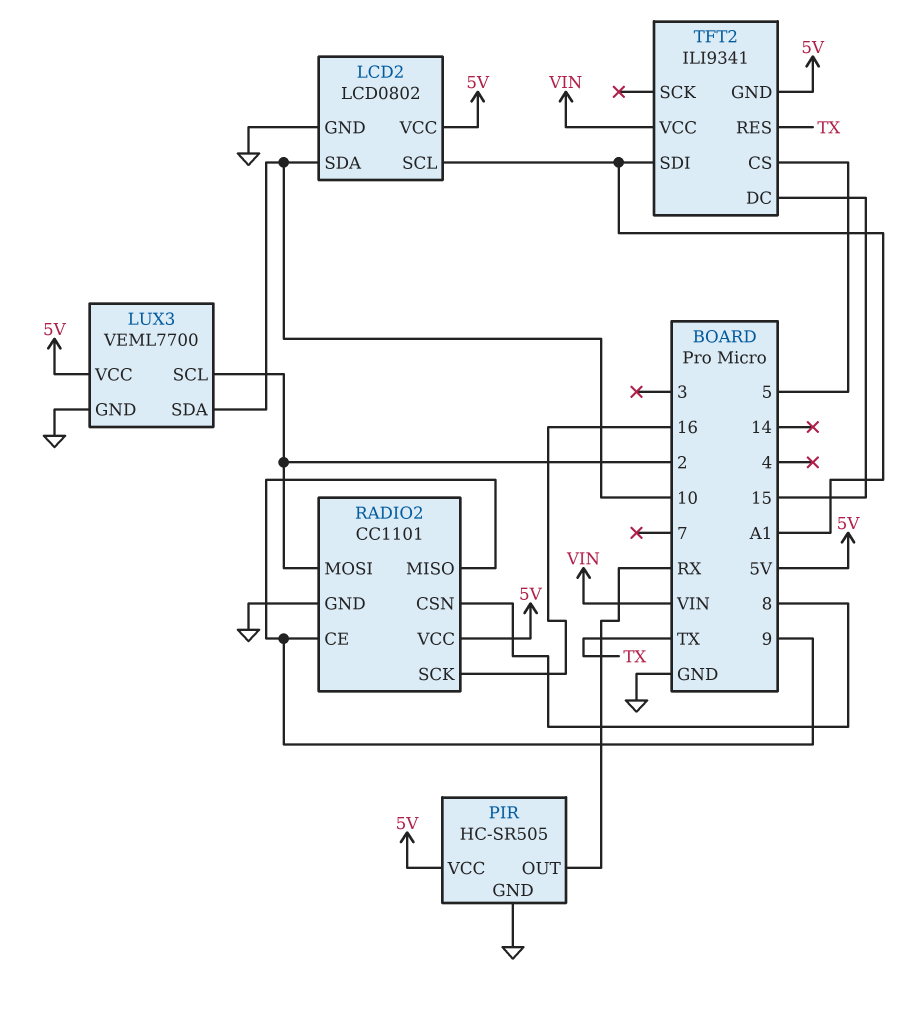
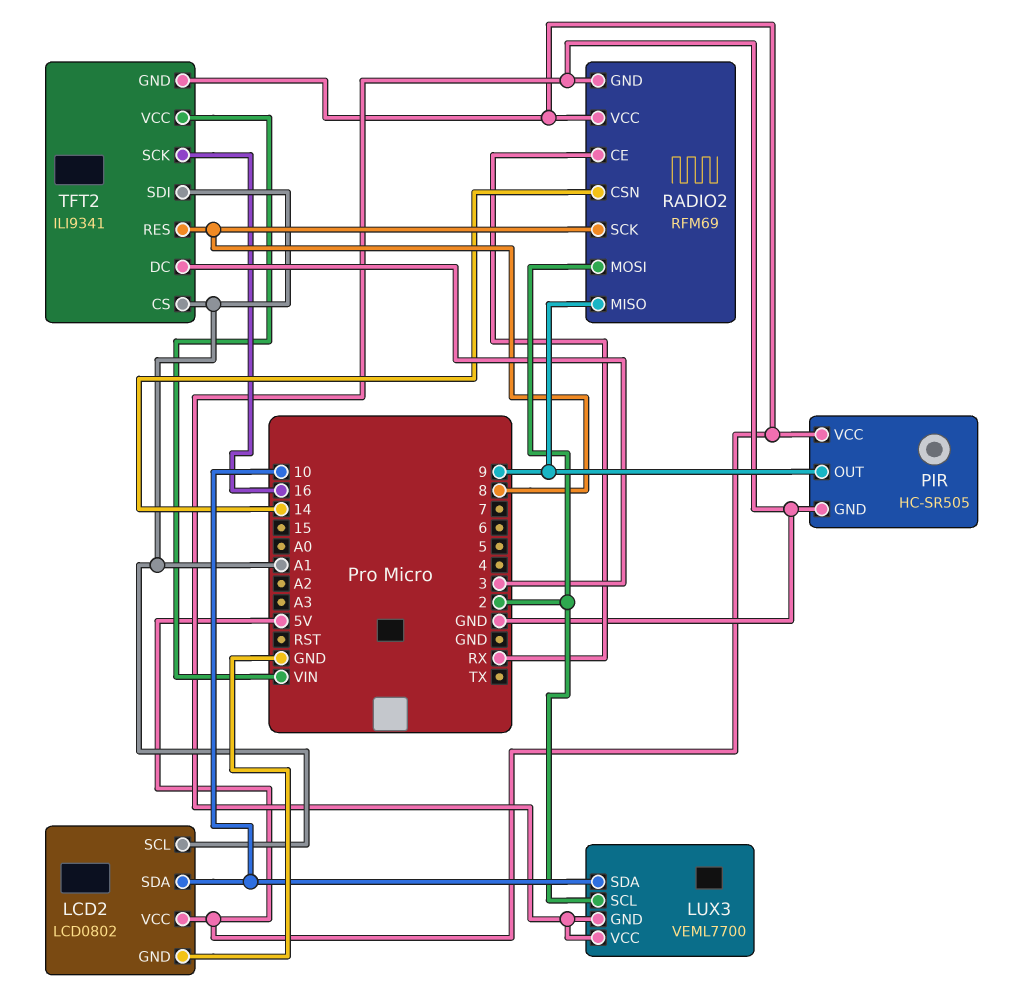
LUX3 pin VCC: 5V -> GND
PIR pin OUT: RX -> 9
RADIO2: CC1101 -> RFM69
RADIO2 pin CE: 9 -> RX
RADIO2 pin CSN: 8 -> 14
RADIO2 pin SCK: 16 -> 8
TFT2 pin CS: 5 -> A1
TFT2 pin DC: 15 -> 3
TFT2 pin RES: TX -> 8
TFT2 pin SCK: none -> 16

